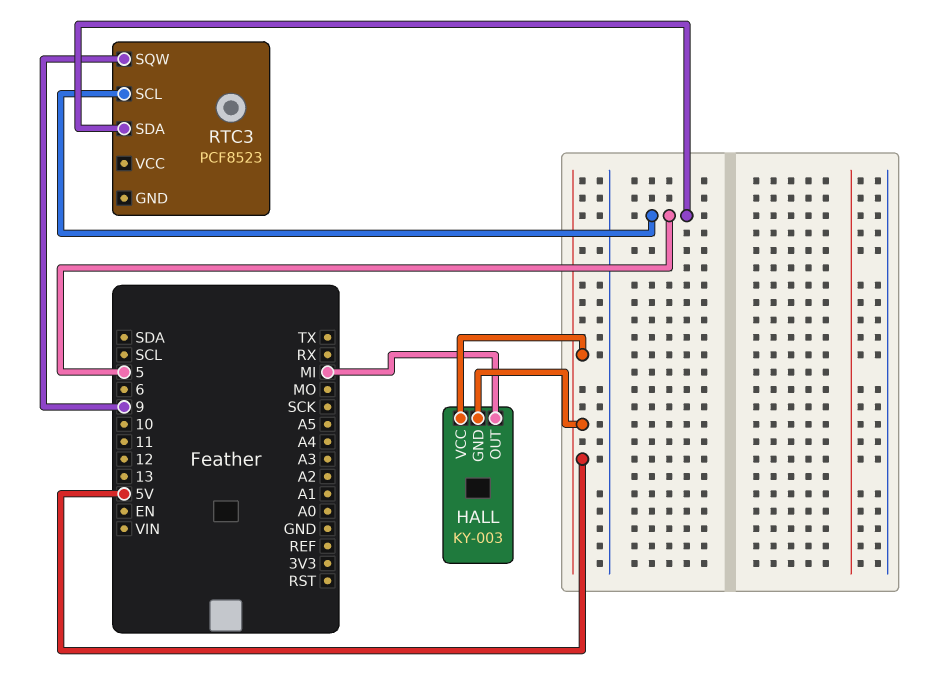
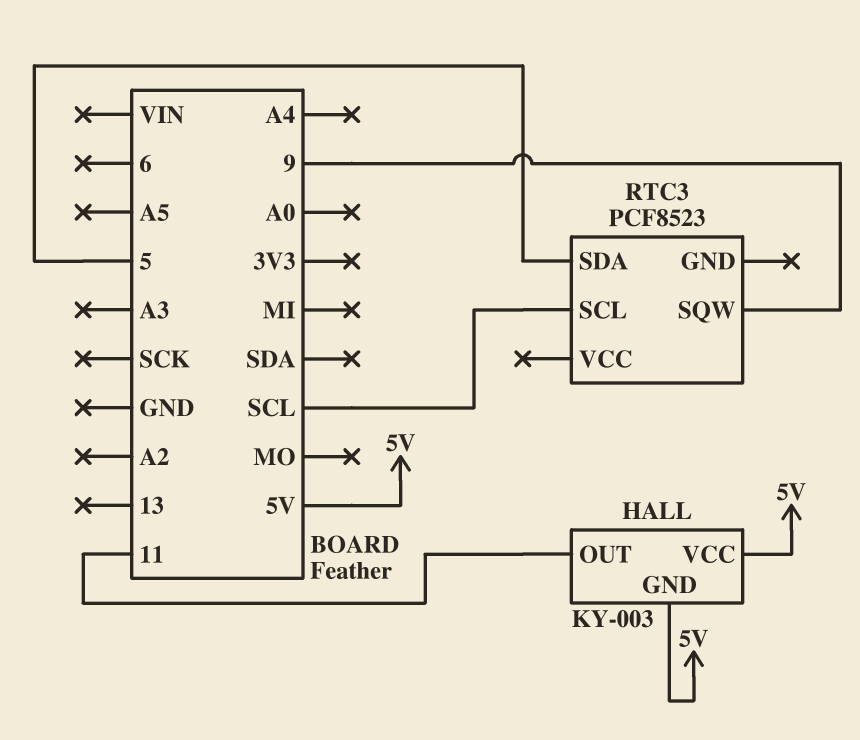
HALL pin OUT: MI -> 11
RTC3 pin SCL: 5 -> SCL

